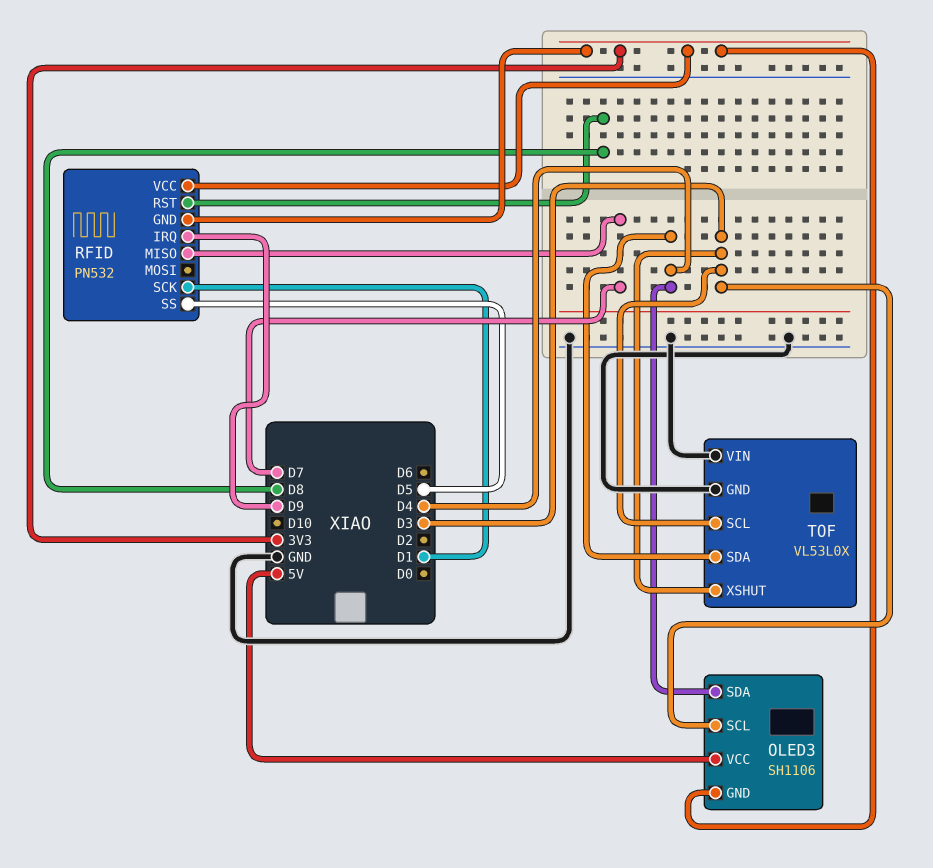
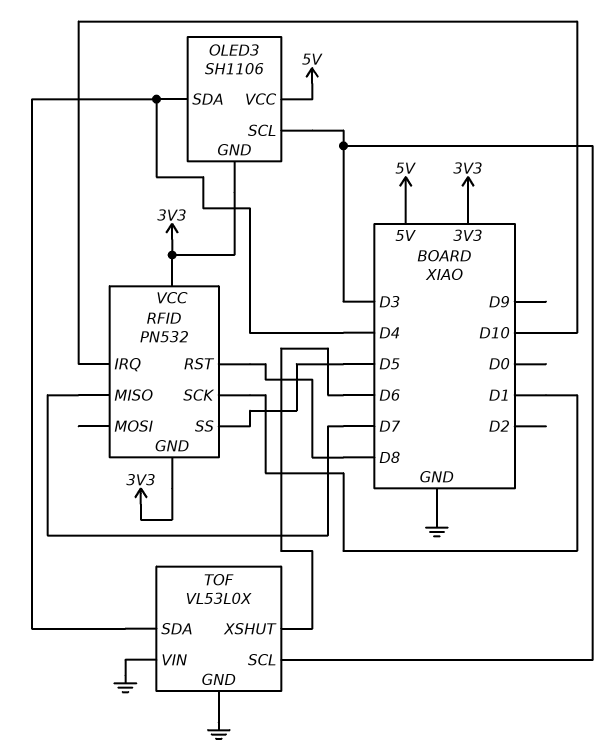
RFID pin IRQ: D9 -> D10
TOF pin XSHUT: D3 -> D6

